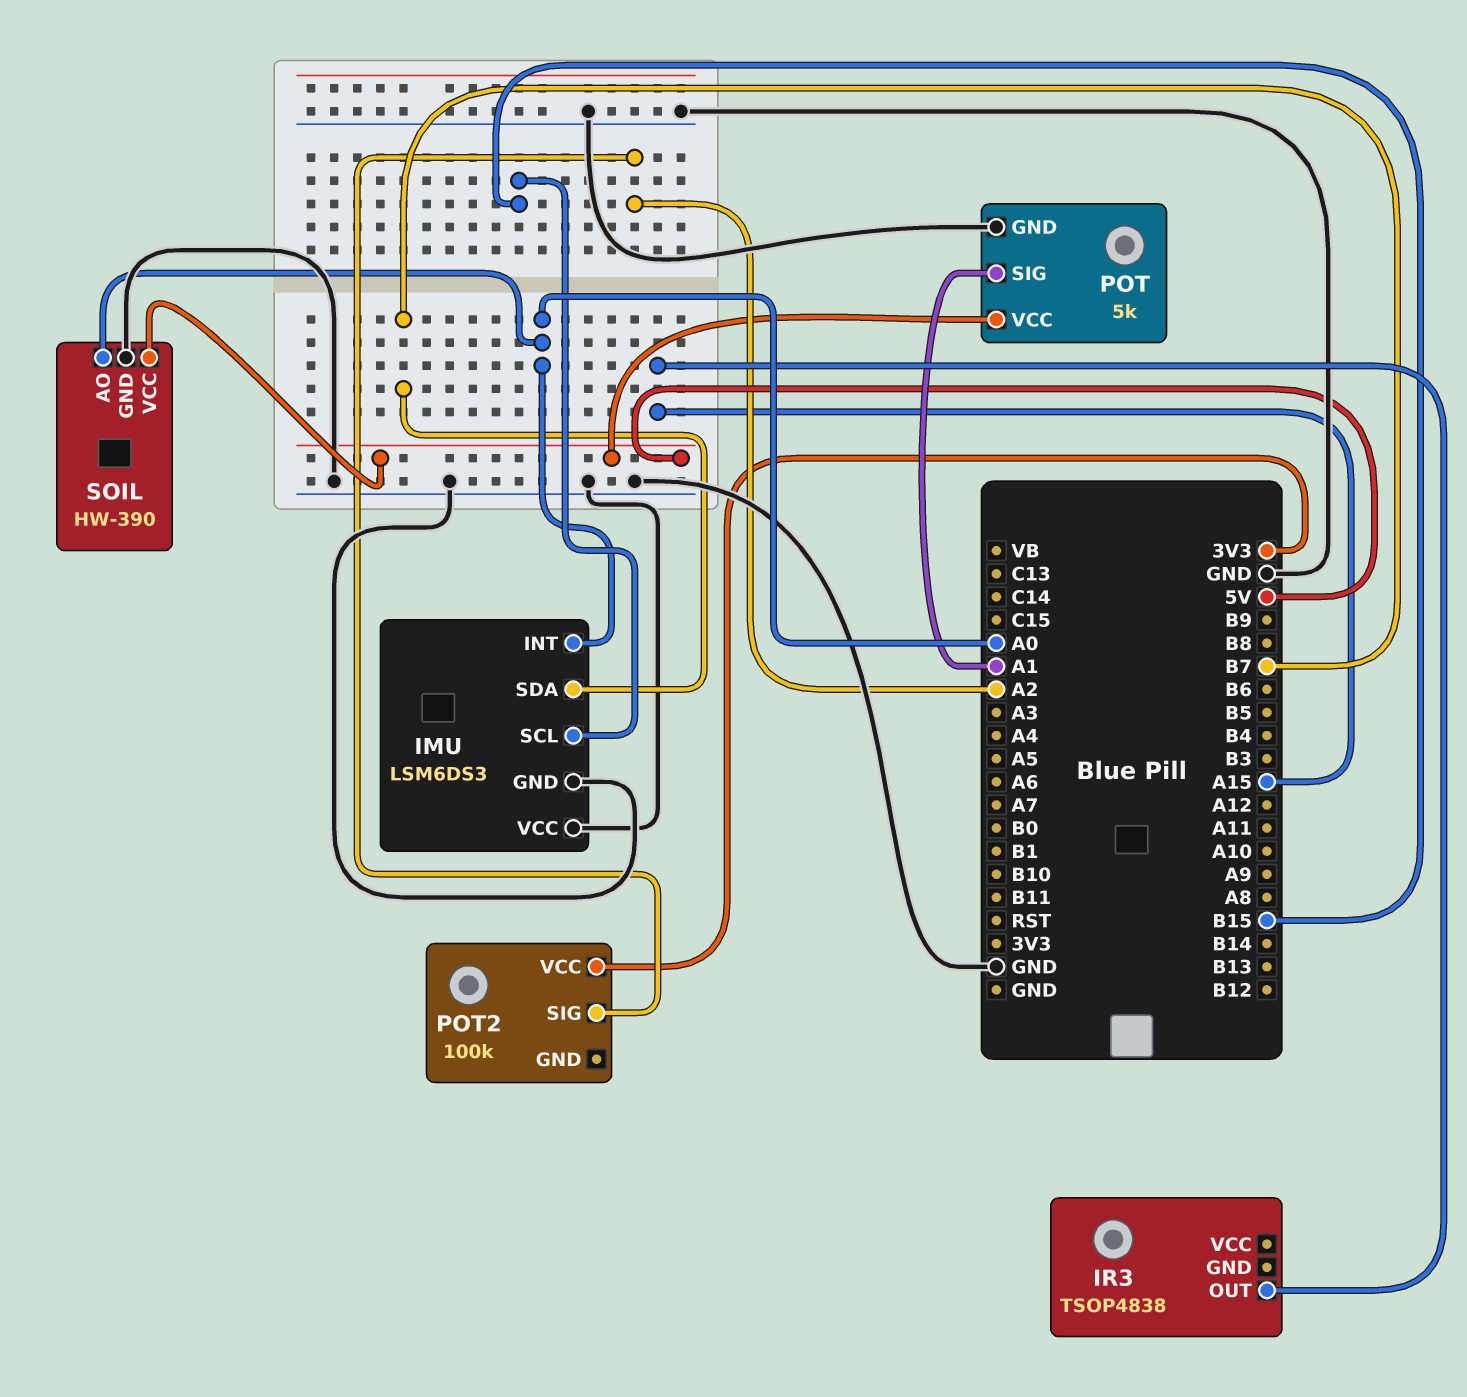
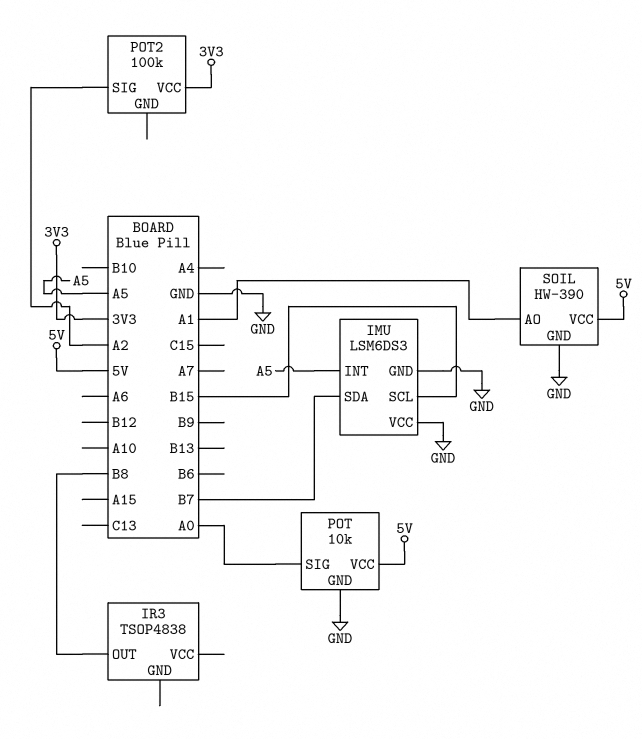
IMU pin INT: A0 -> A5
IR3 pin OUT: A15 -> B8
POT: 5k -> 10k
POT pin SIG: A1 -> A0
SOIL pin AO: A0 -> A1

